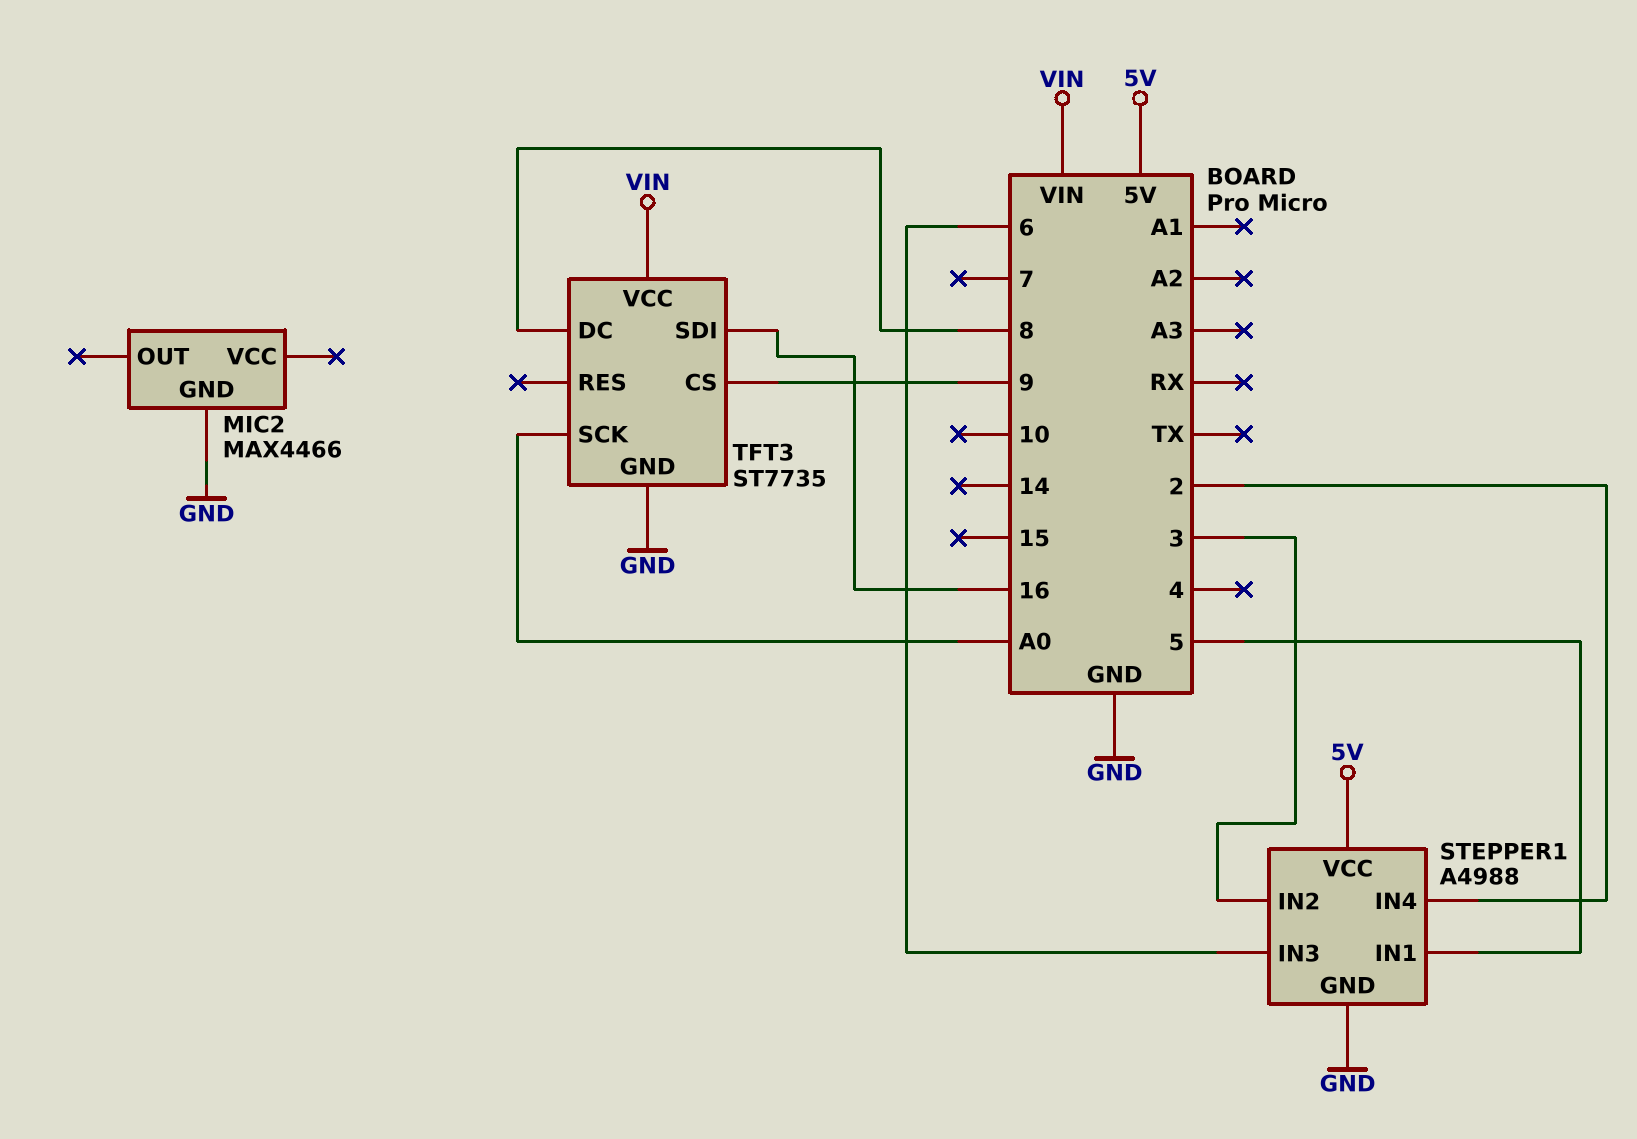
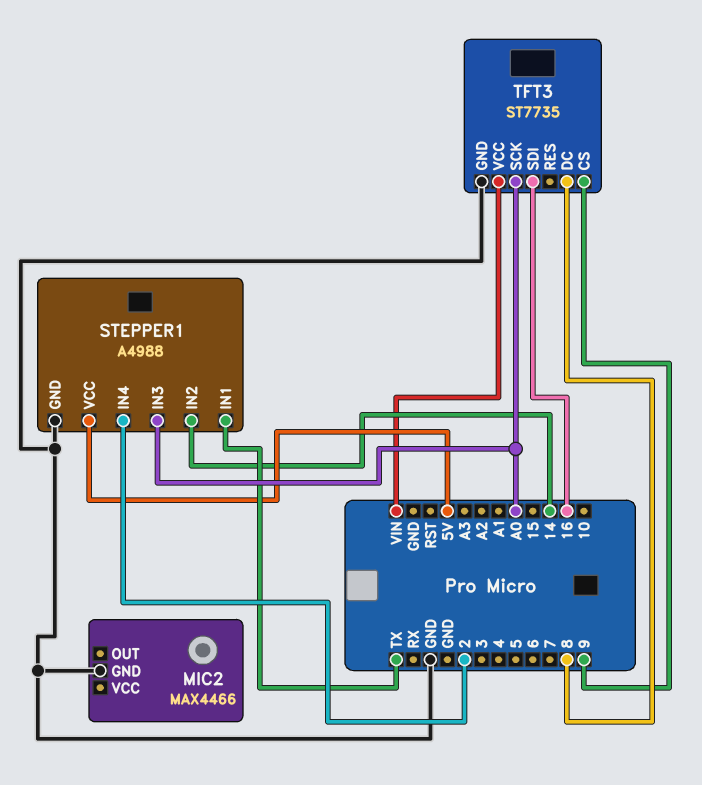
STEPPER1 pin IN1: 5 -> TX
STEPPER1 pin IN2: 3 -> 14
STEPPER1 pin IN3: 6 -> A0

